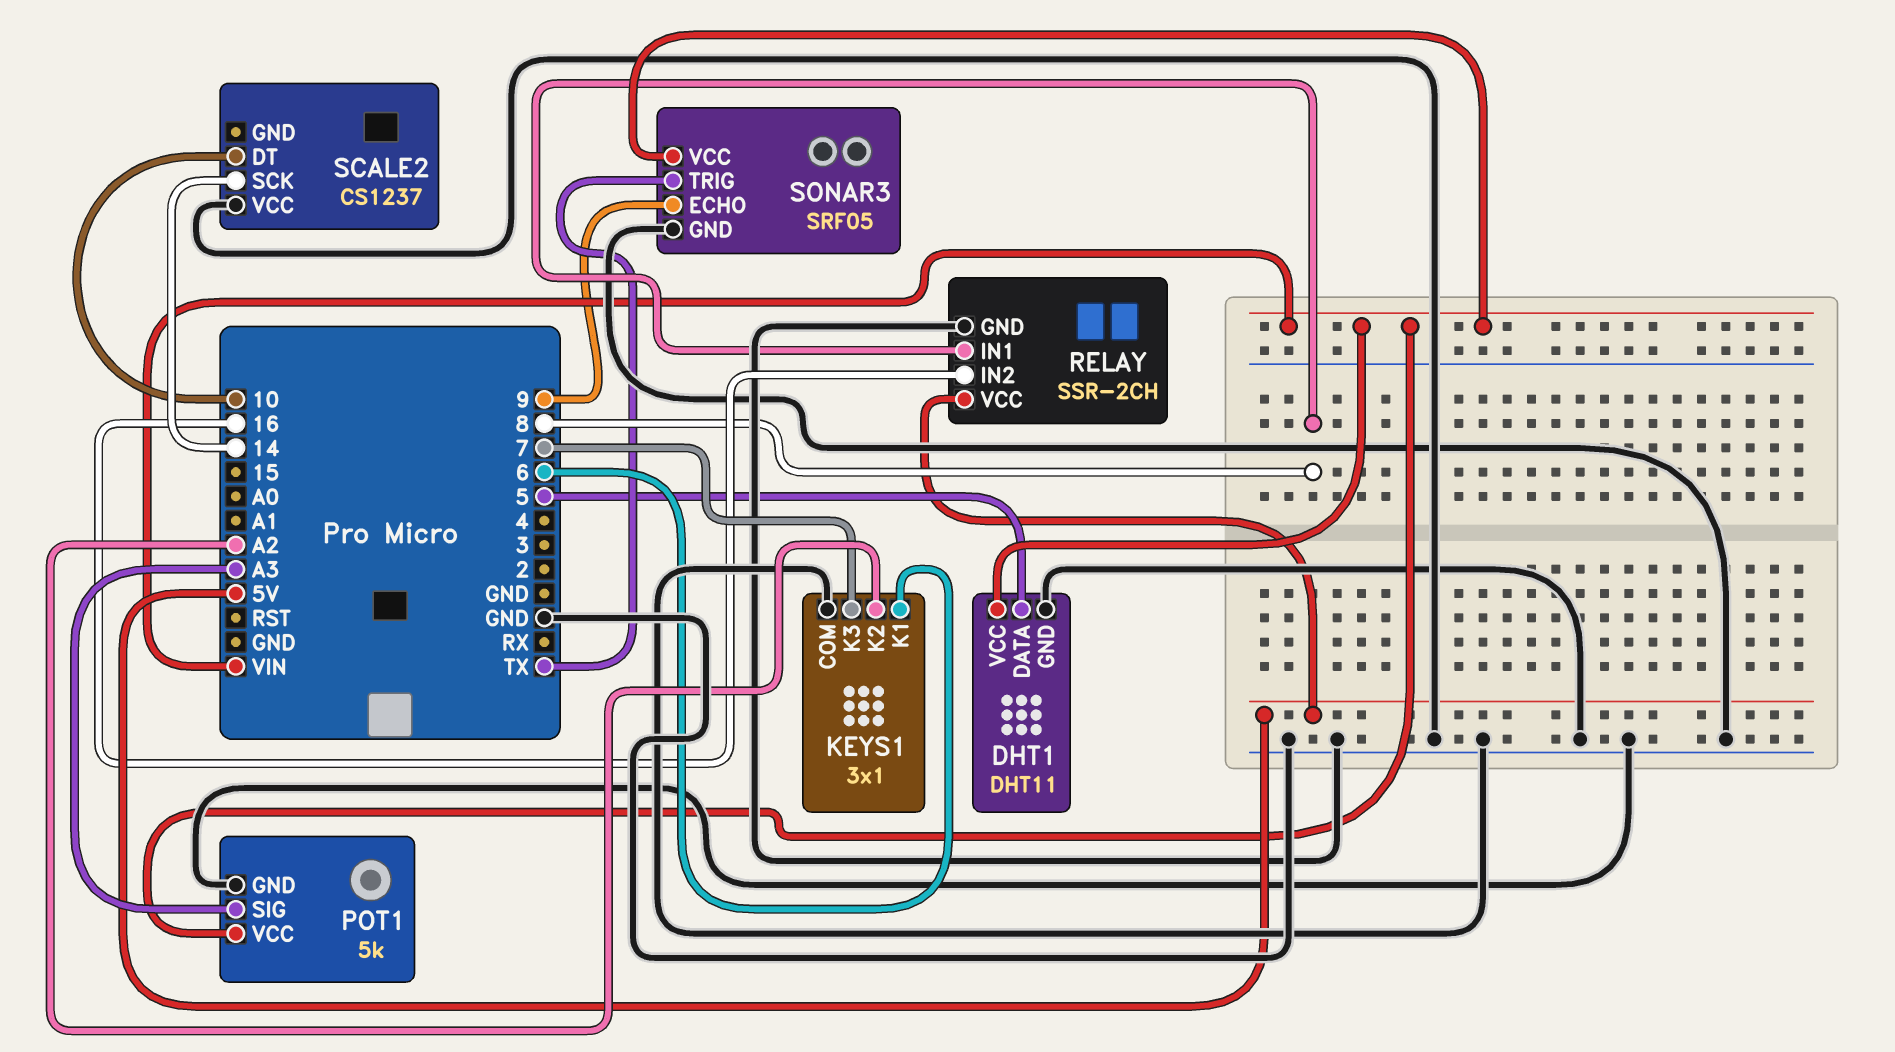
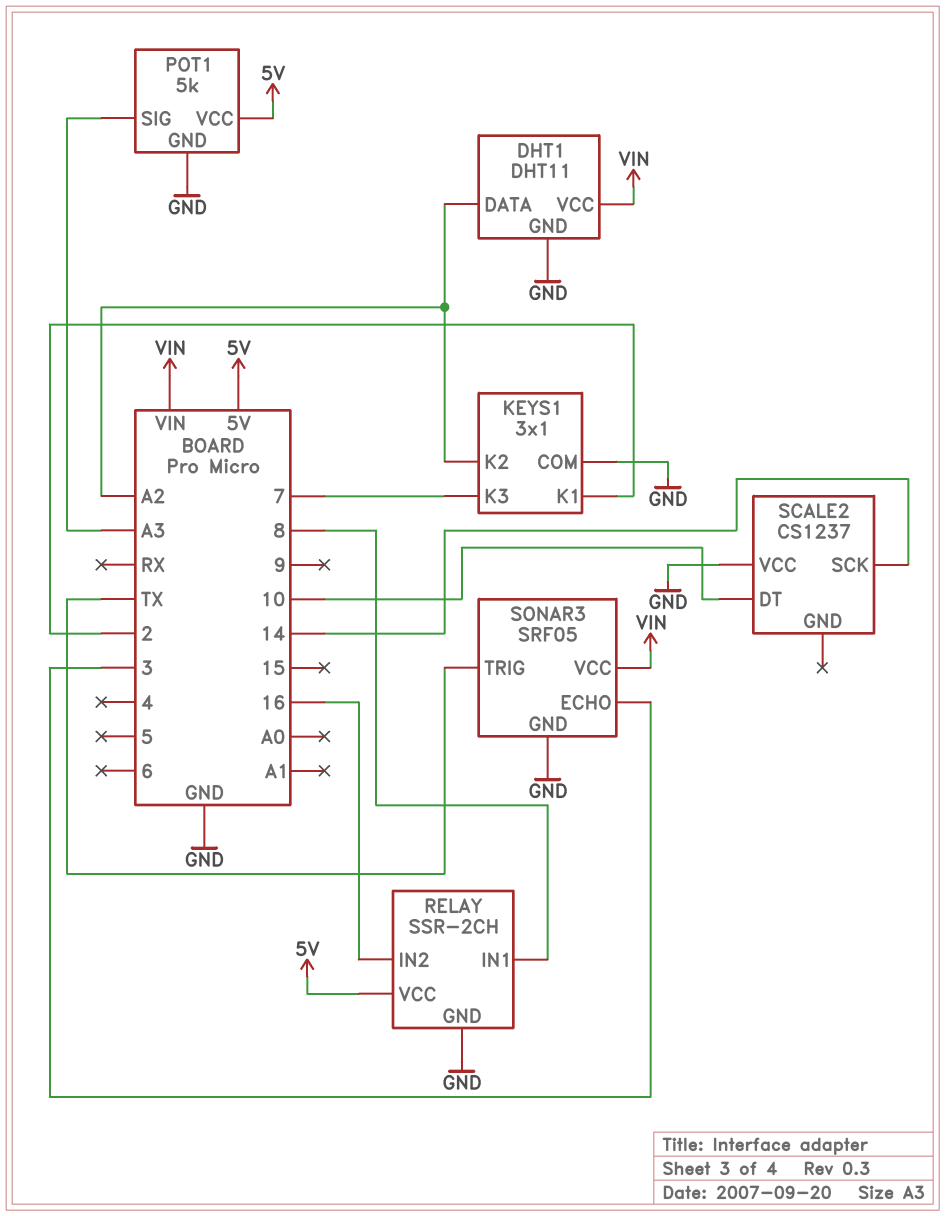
DHT1 pin DATA: 5 -> A2
KEYS1 pin K1: 6 -> 2
POT1 pin VCC: VIN -> 5V
SONAR3 pin ECHO: 9 -> 3

